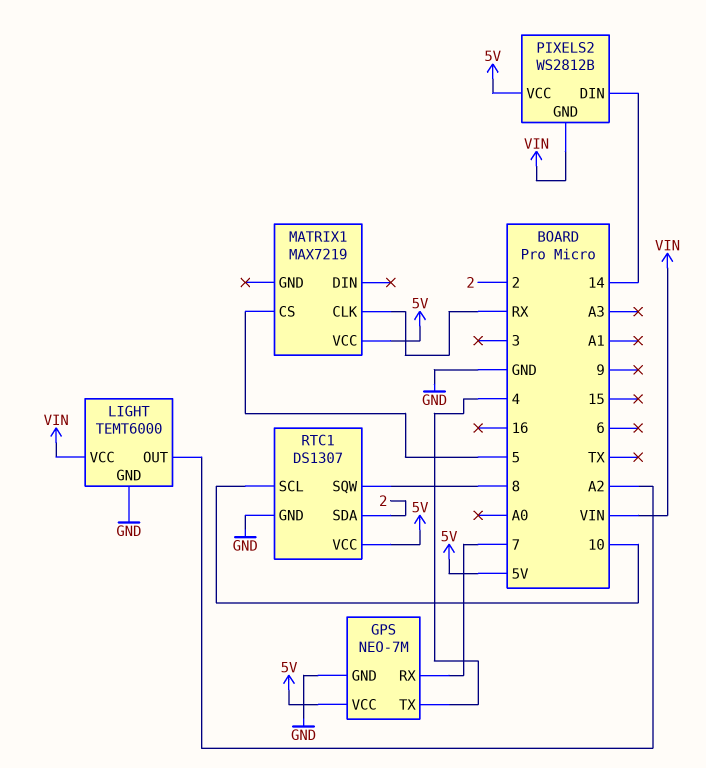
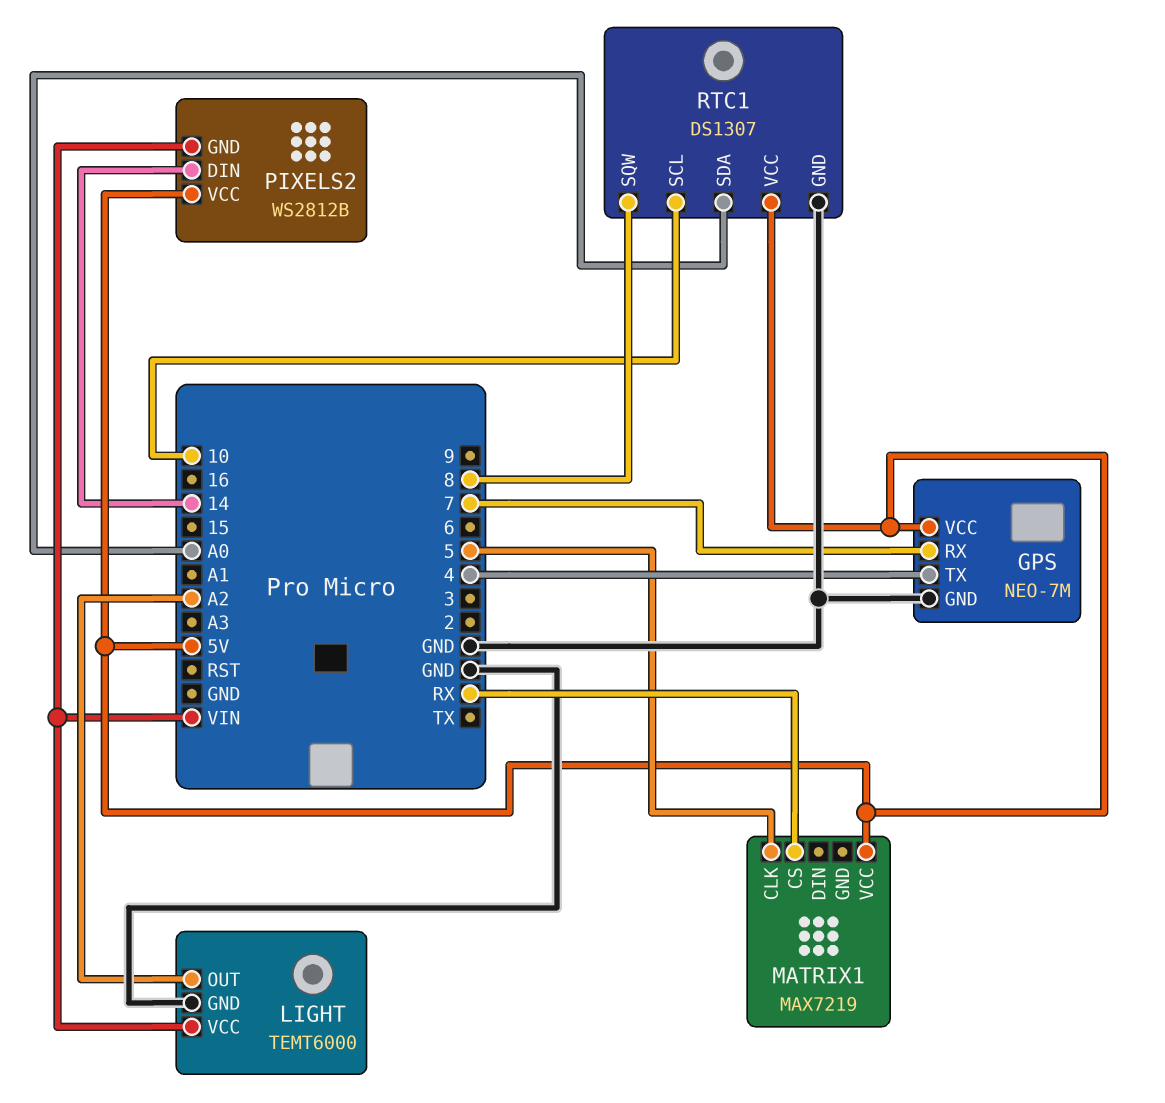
MATRIX1 pin CLK: RX -> 5
MATRIX1 pin CS: 5 -> RX
RTC1 pin SDA: 2 -> A0

